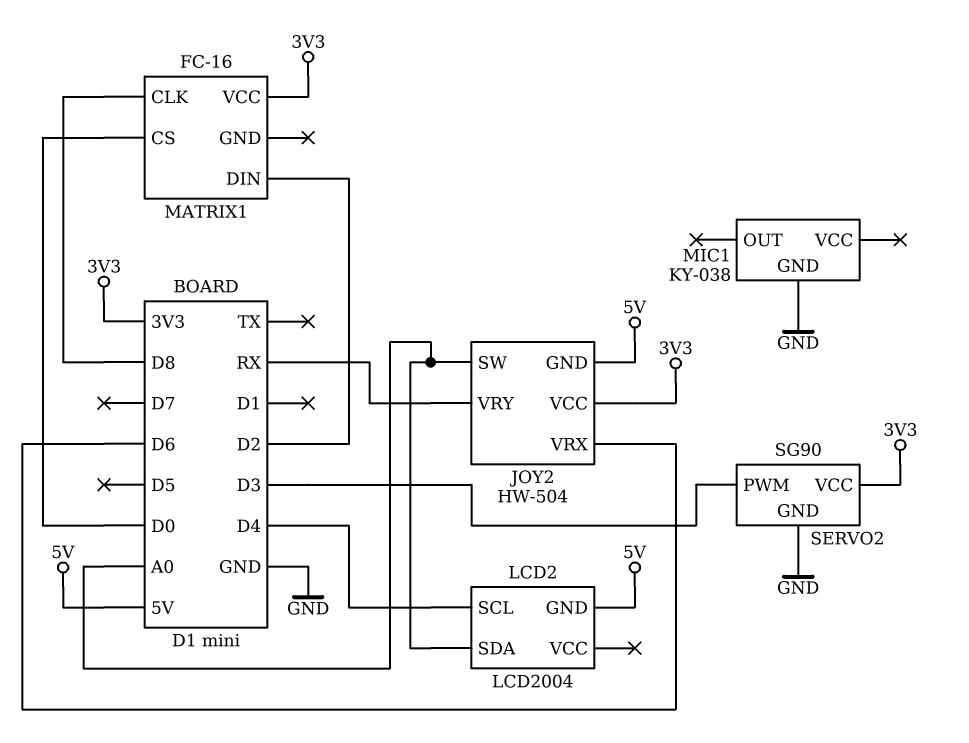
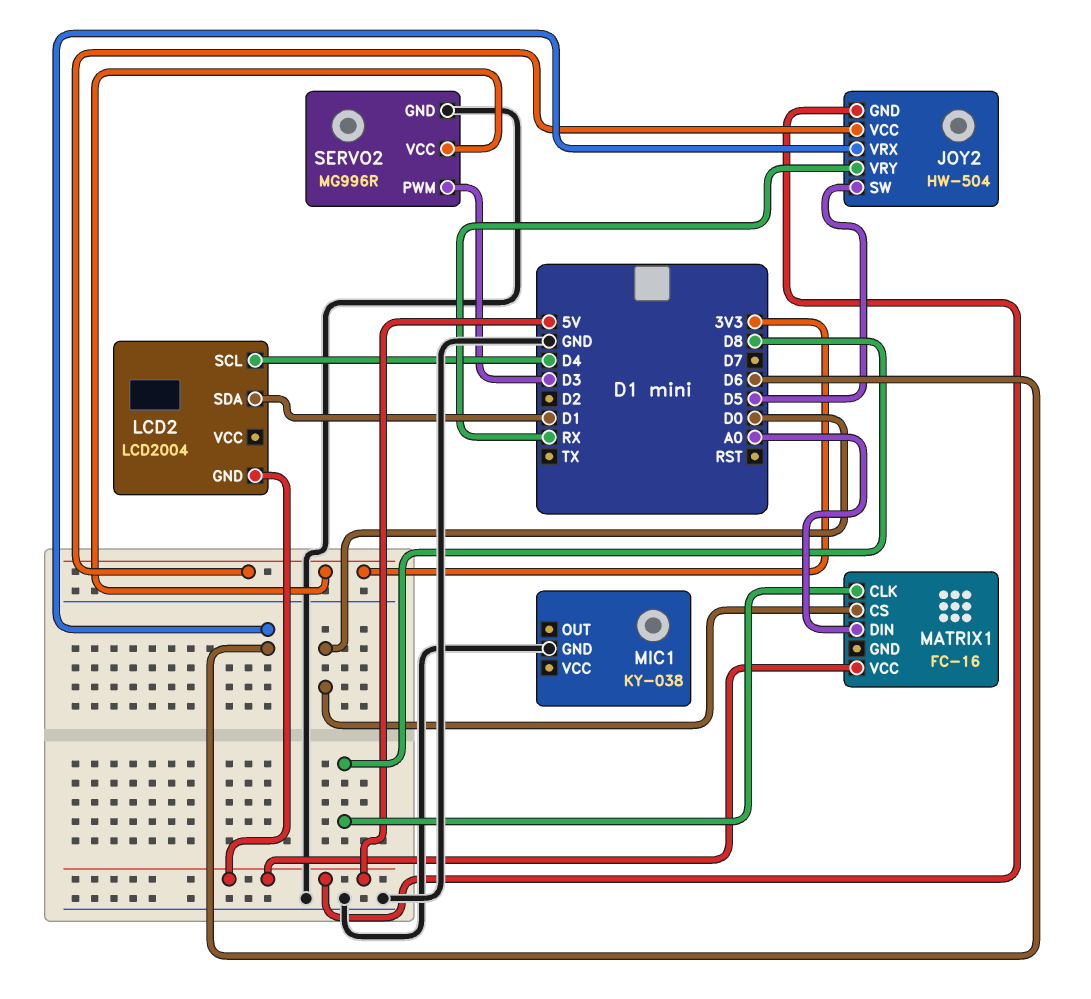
JOY2 pin SW: A0 -> D5
LCD2 pin SDA: A0 -> D1
MATRIX1 pin DIN: D2 -> A0
MATRIX1 pin VCC: 3V3 -> 5V
SERVO2: SG90 -> MG996R

